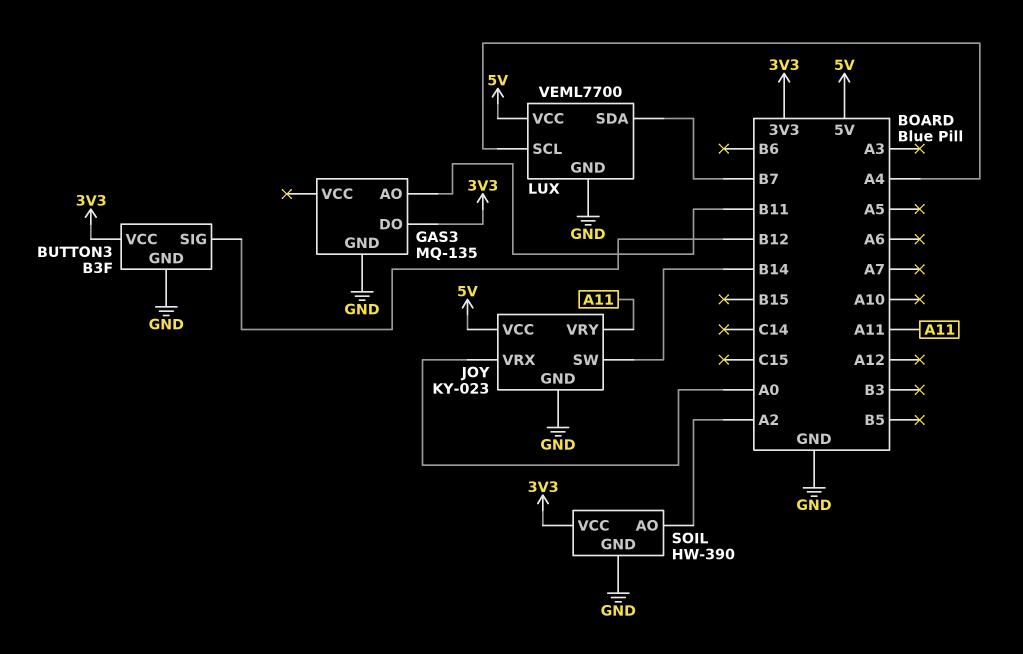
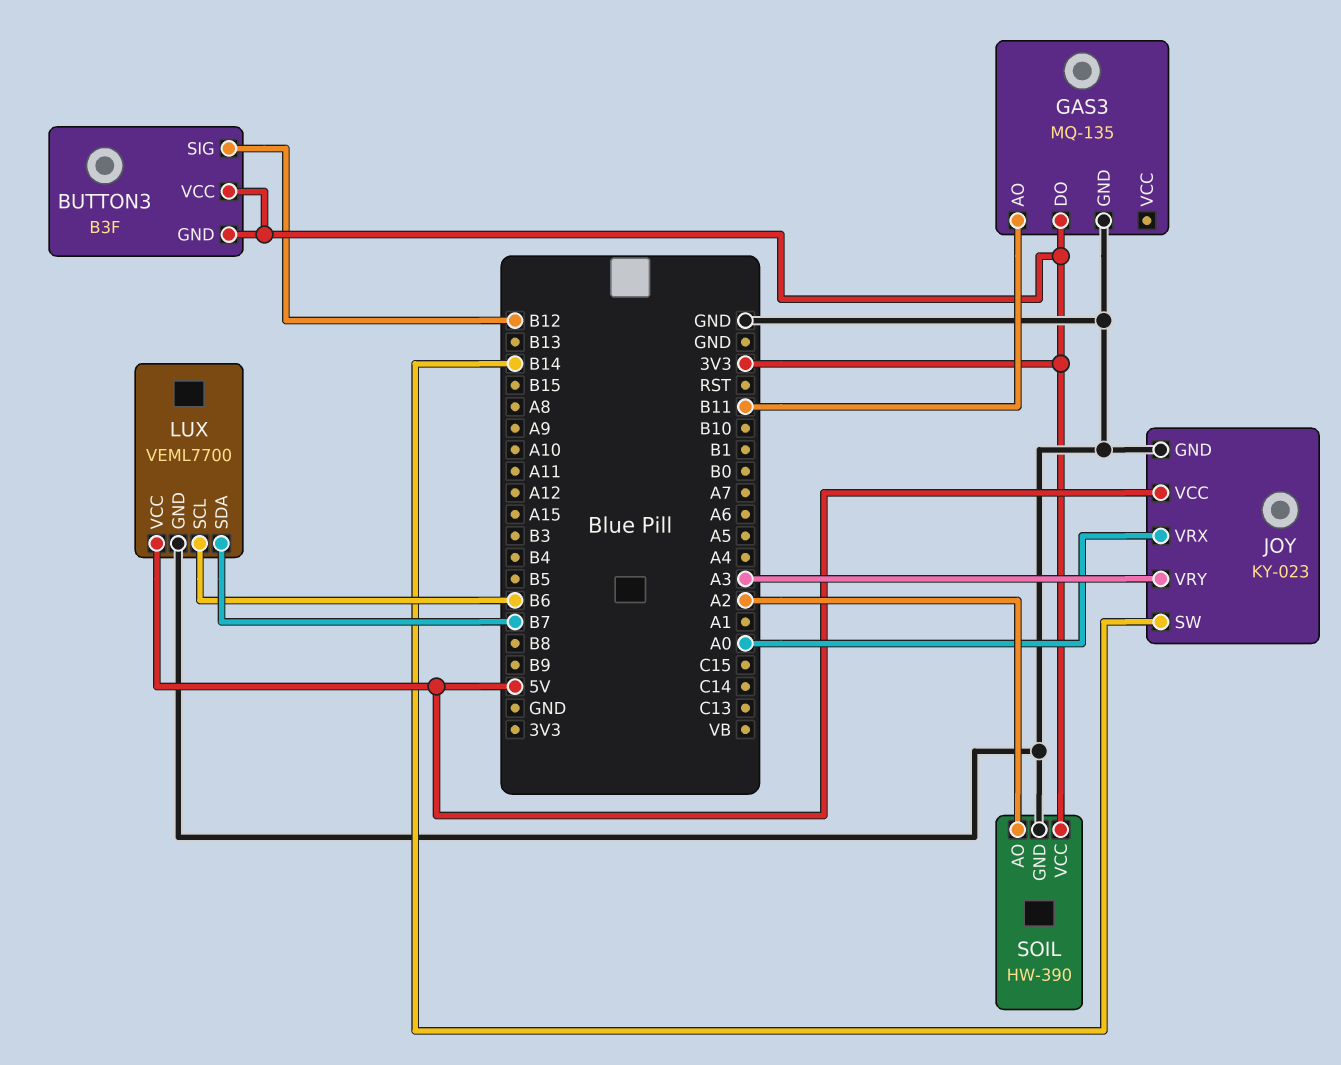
BUTTON3 pin GND: GND -> 3V3
JOY pin VRY: A11 -> A3
LUX pin SCL: A4 -> B6

